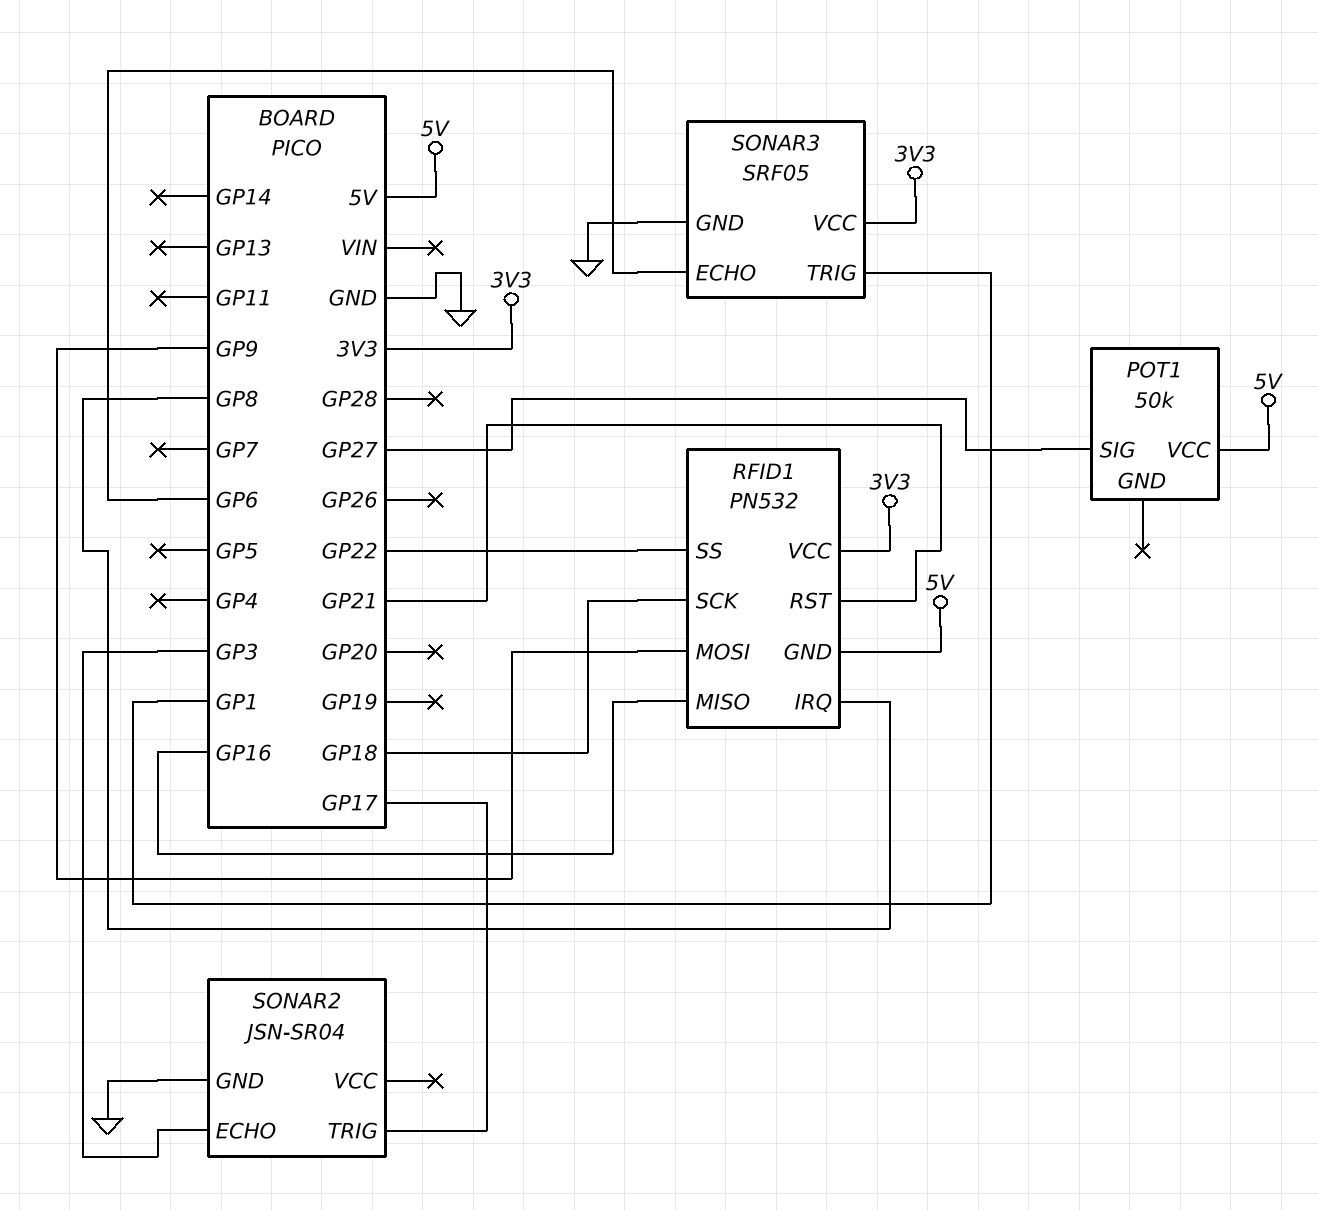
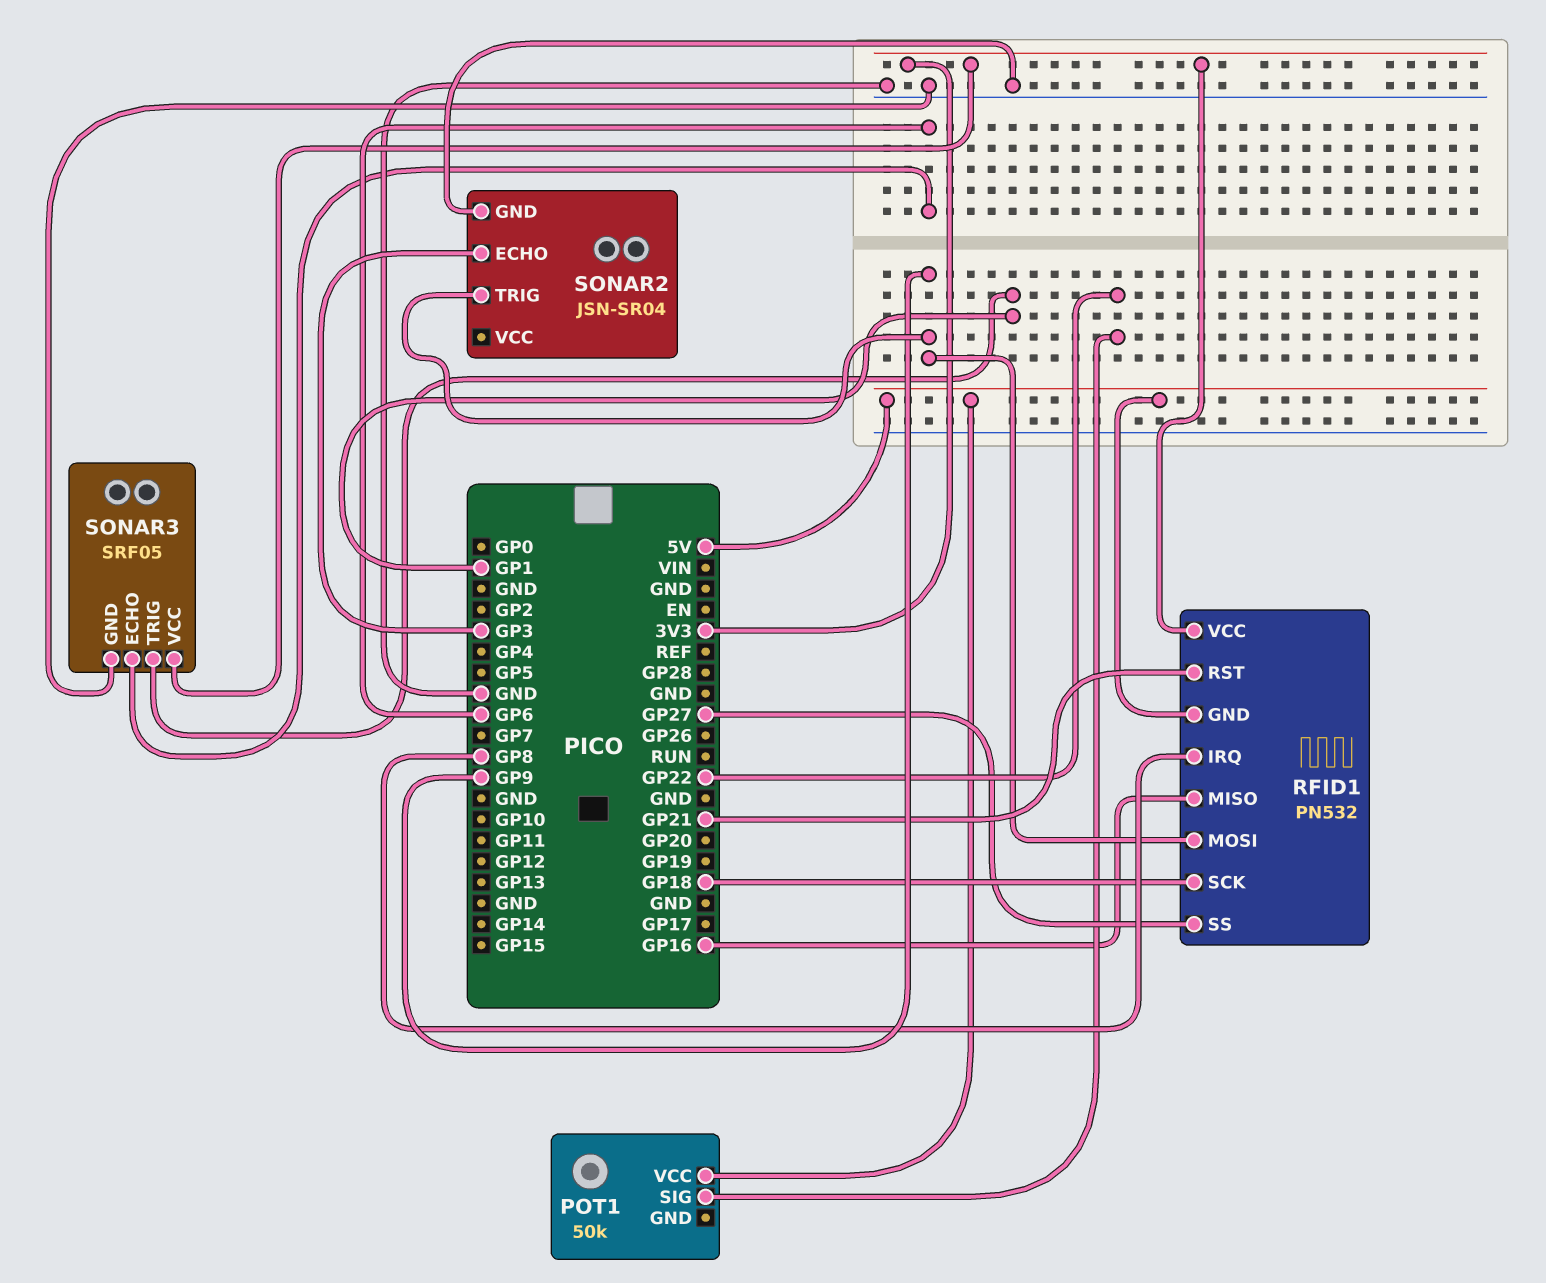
POT1 pin SIG: GP27 -> GP22
RFID1 pin SS: GP22 -> GP27
SONAR2 pin TRIG: GP17 -> GP9

